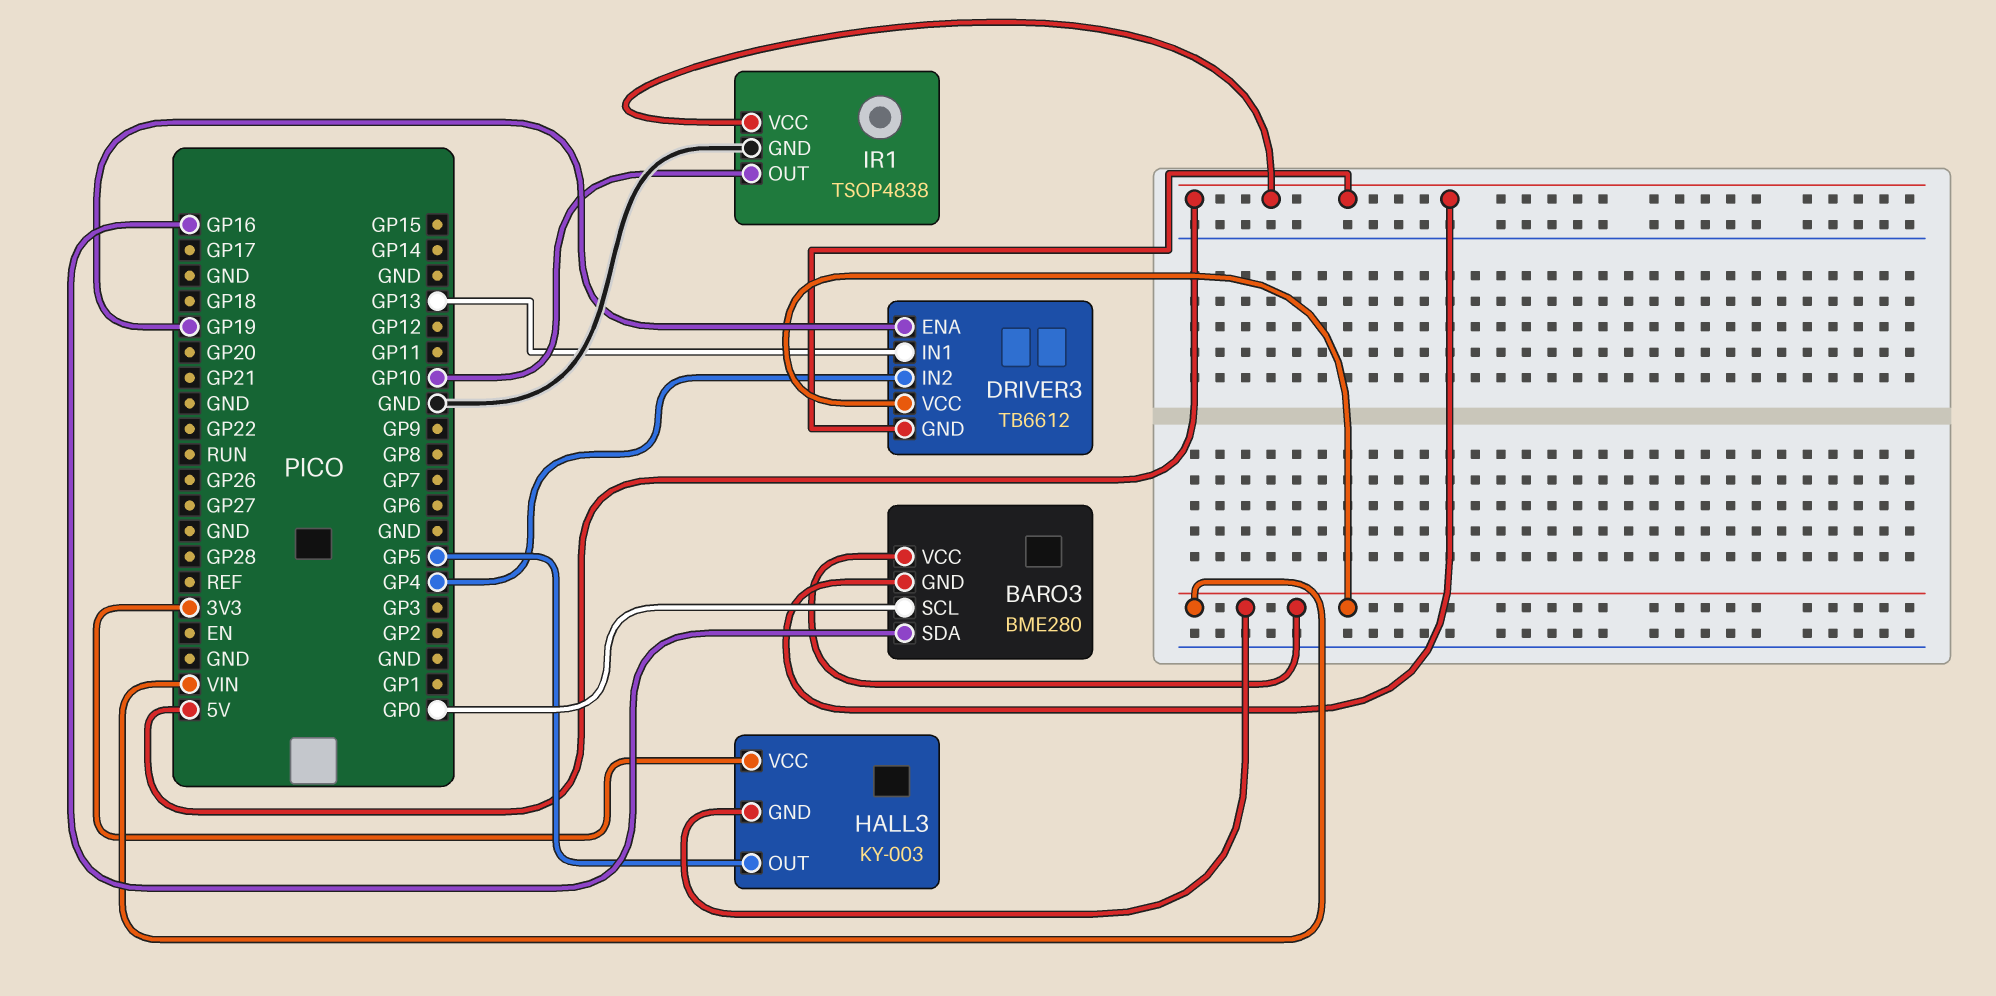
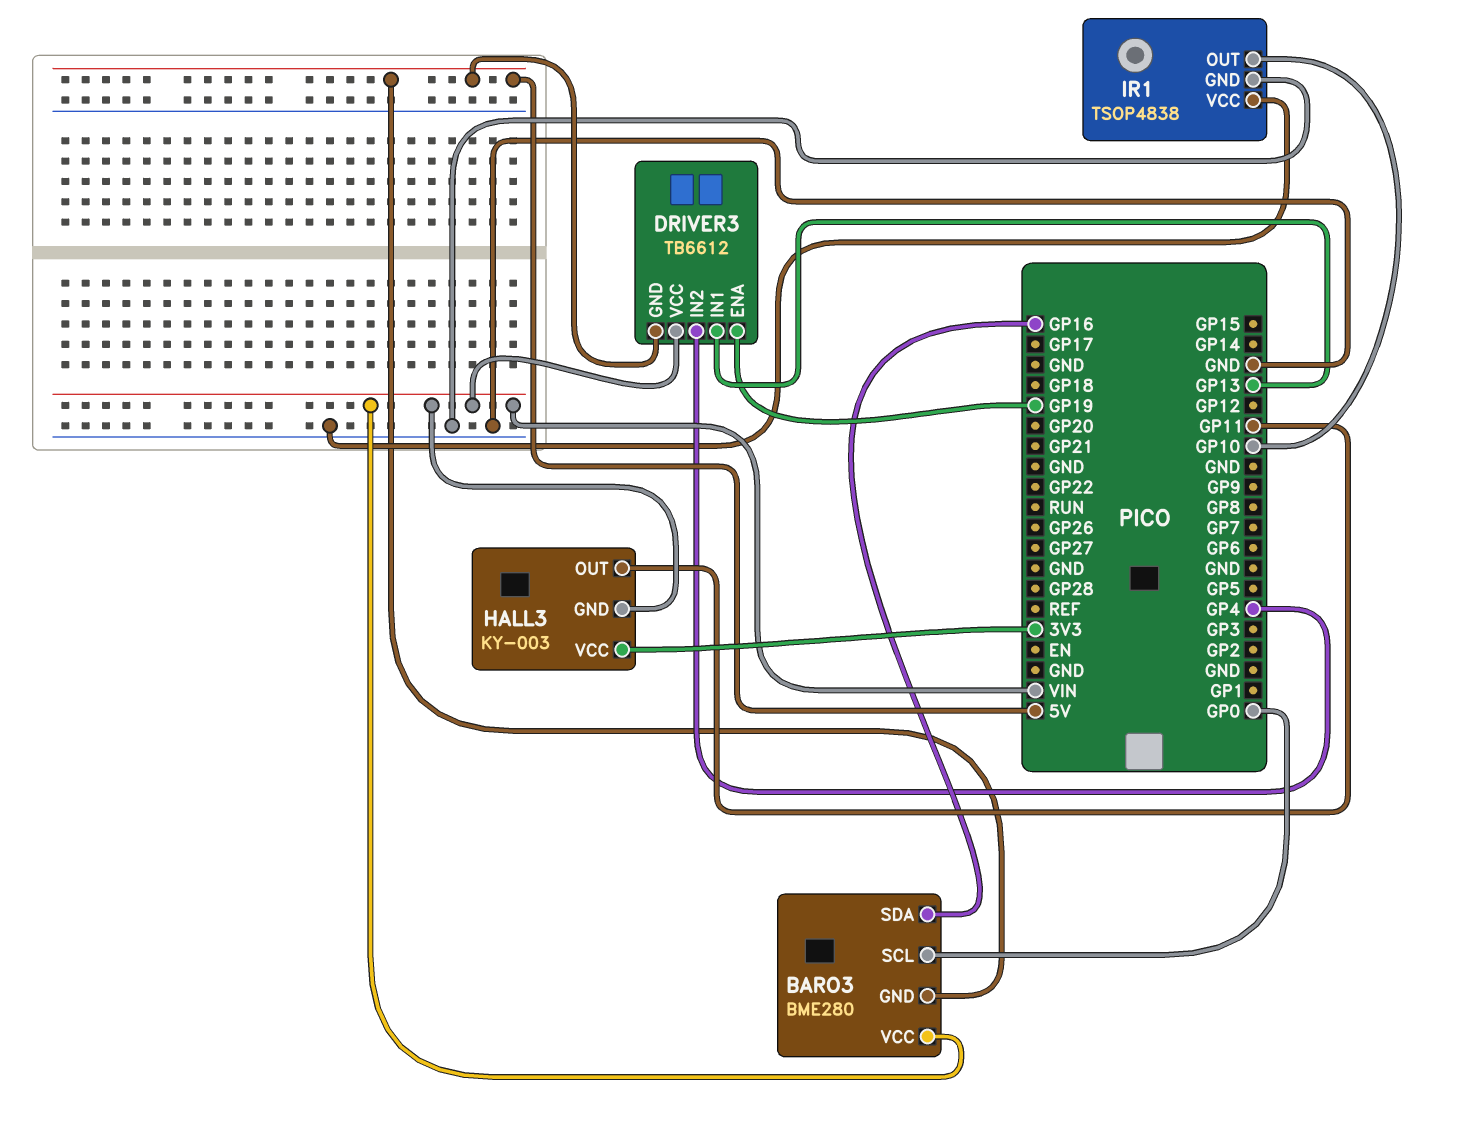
HALL3 pin OUT: GP5 -> GP11
IR1 pin VCC: 5V -> GND

